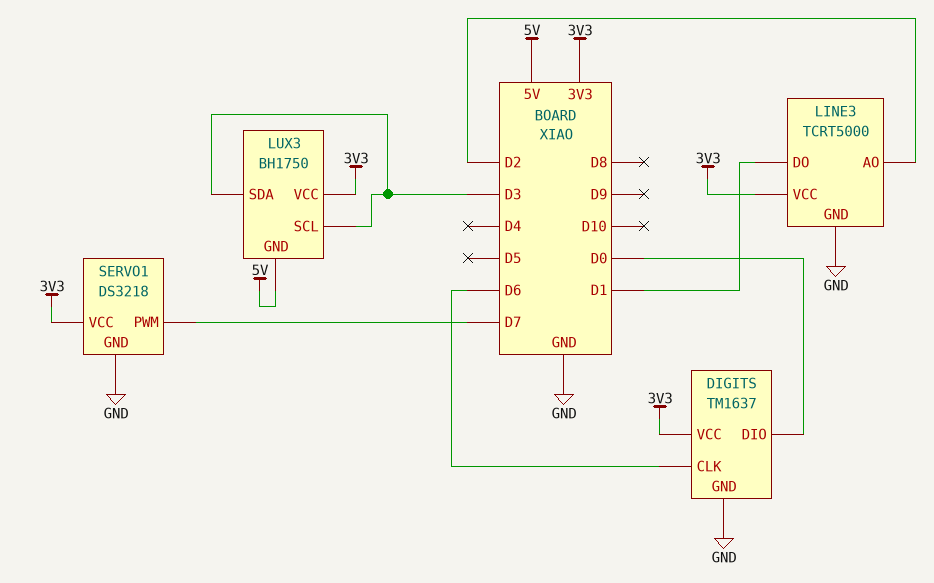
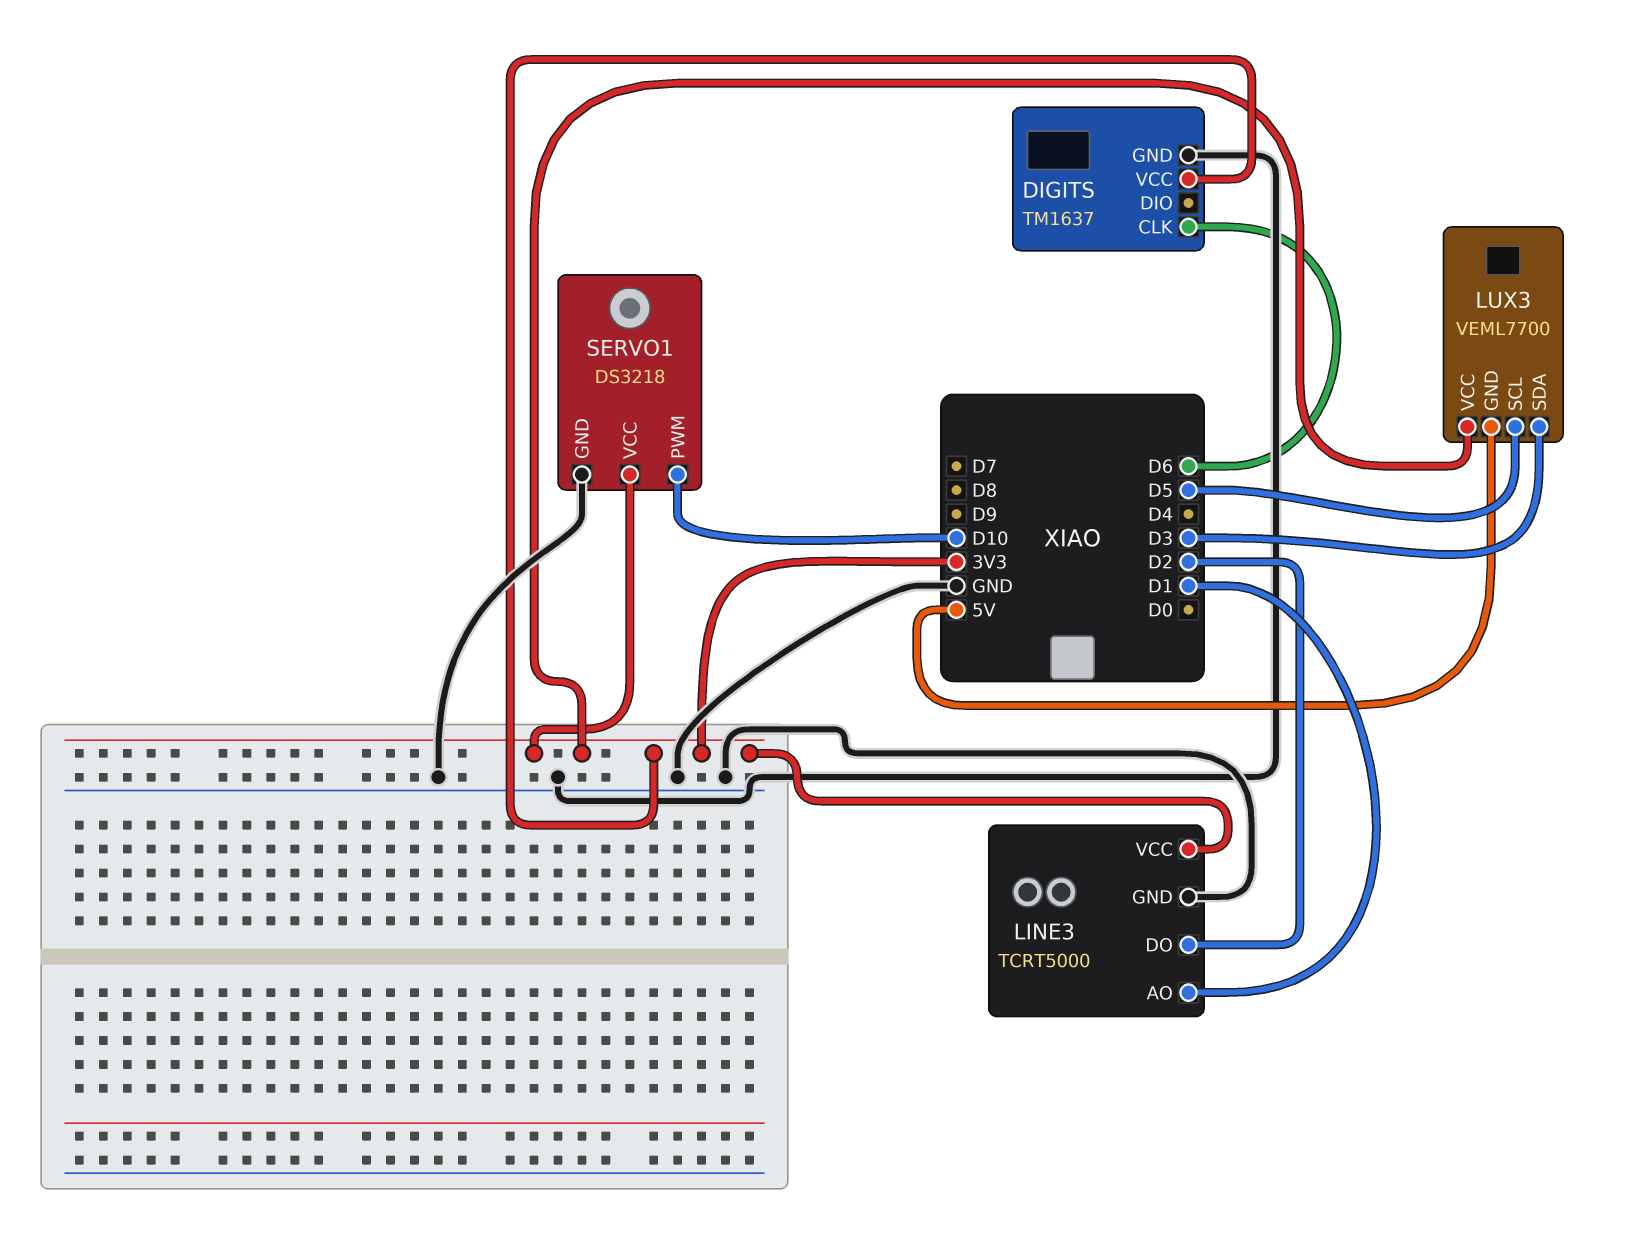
DIGITS pin DIO: D0 -> none
LINE3 pin AO: D2 -> D1
LINE3 pin DO: D1 -> D2
LUX3: BH1750 -> VEML7700
LUX3 pin SCL: D3 -> D5
SERVO1 pin PWM: D7 -> D10

